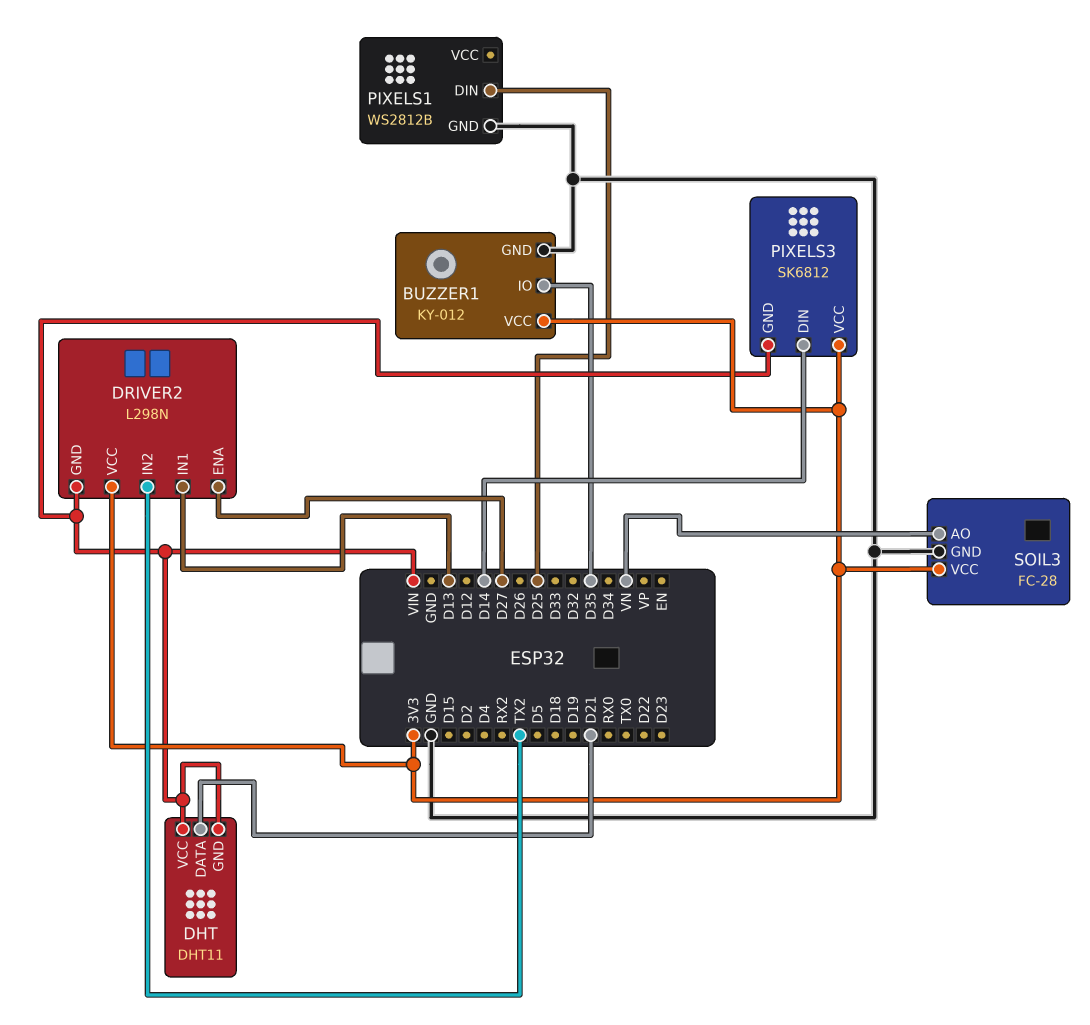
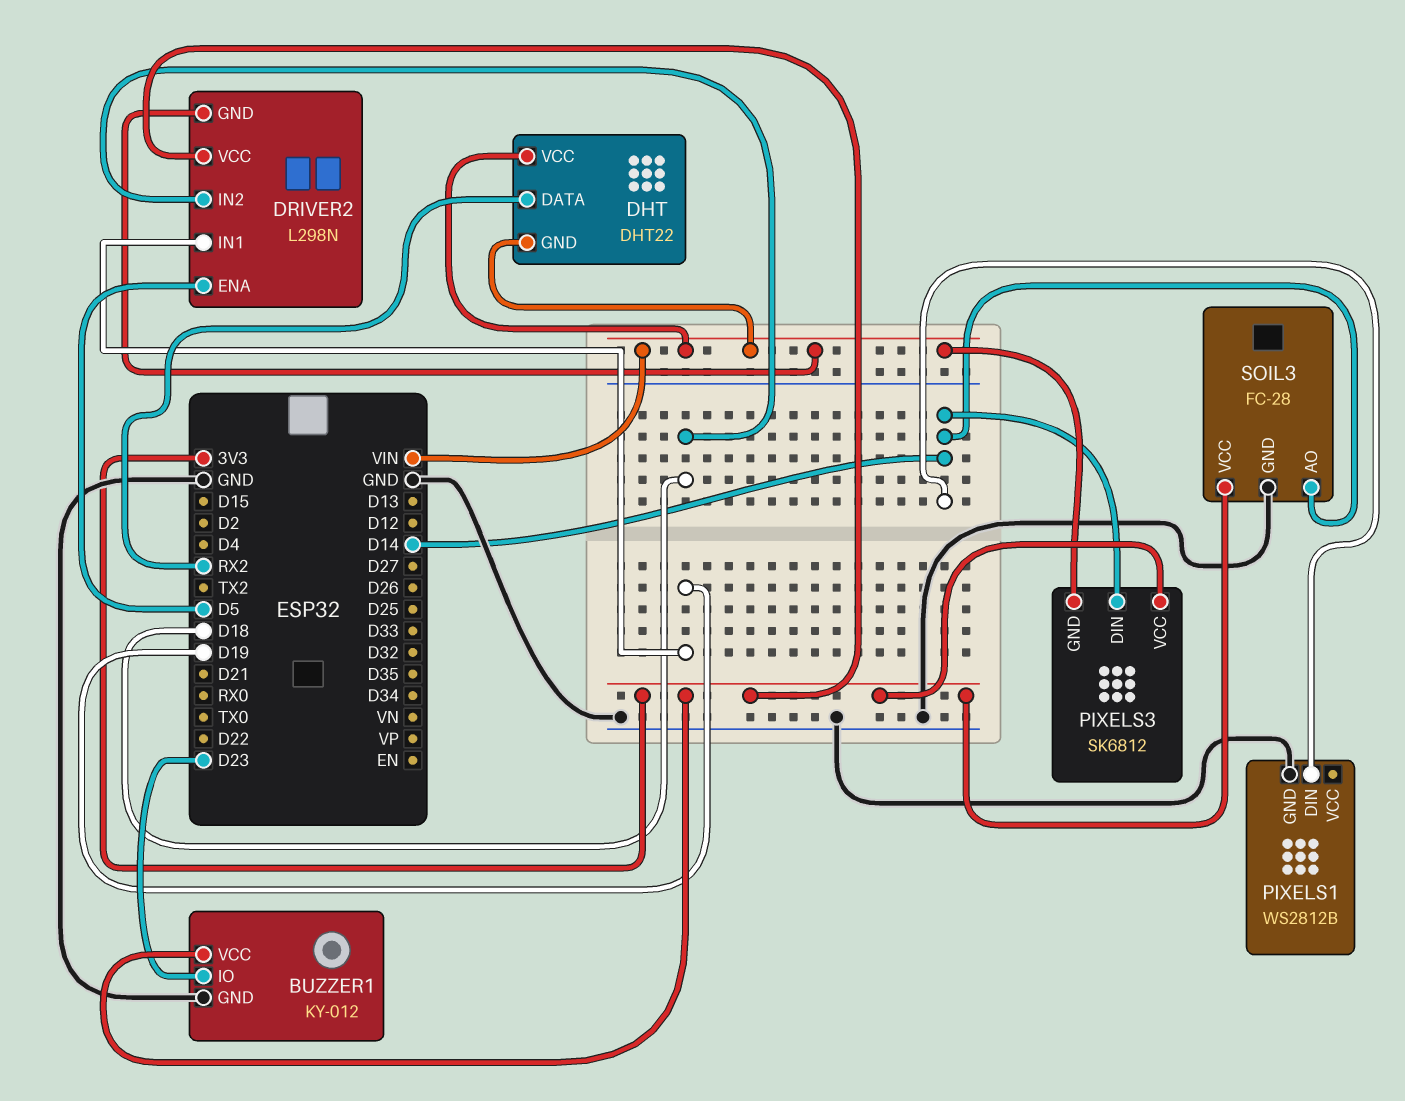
BUZZER1 pin IO: D35 -> D23
DHT: DHT11 -> DHT22
DHT pin DATA: D21 -> RX2
DRIVER2 pin ENA: D27 -> D5
DRIVER2 pin IN1: D13 -> D19
DRIVER2 pin IN2: TX2 -> D18
PIXELS1 pin DIN: D25 -> D14
SOIL3 pin AO: VN -> D14

